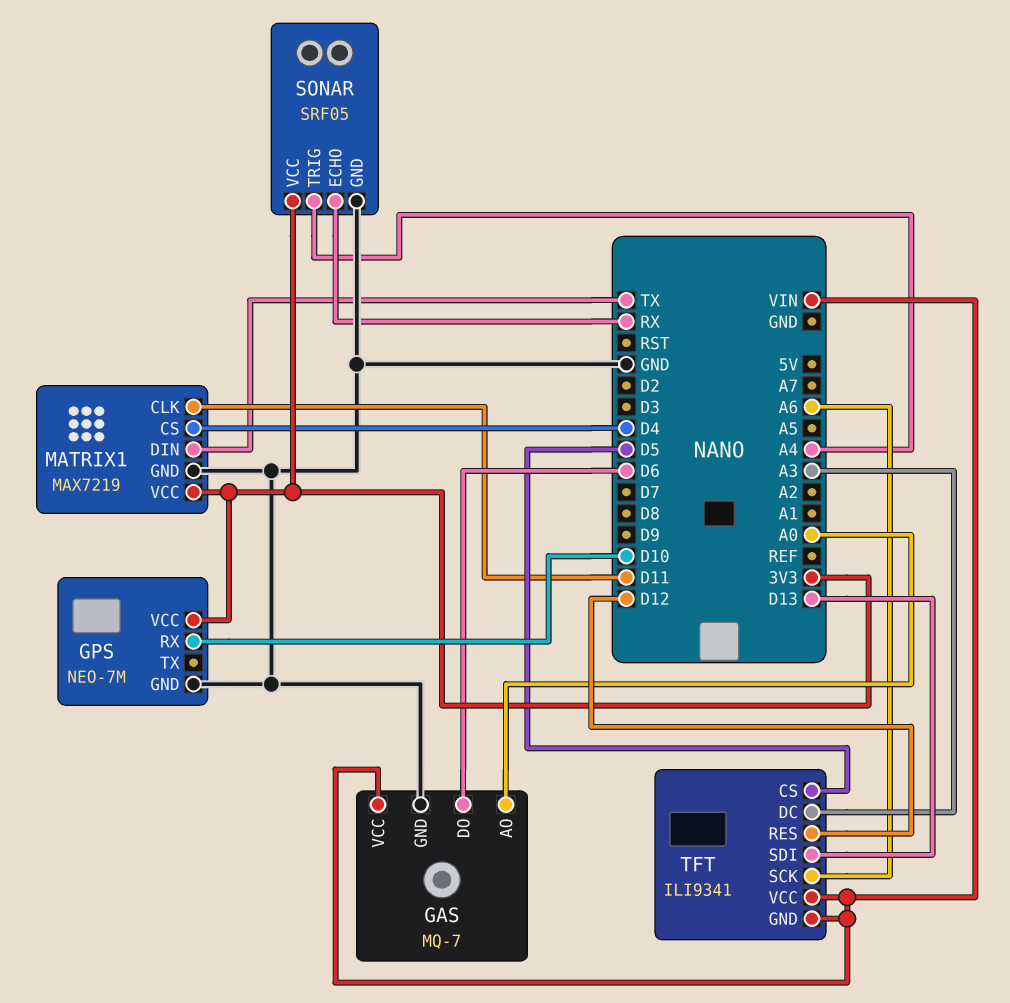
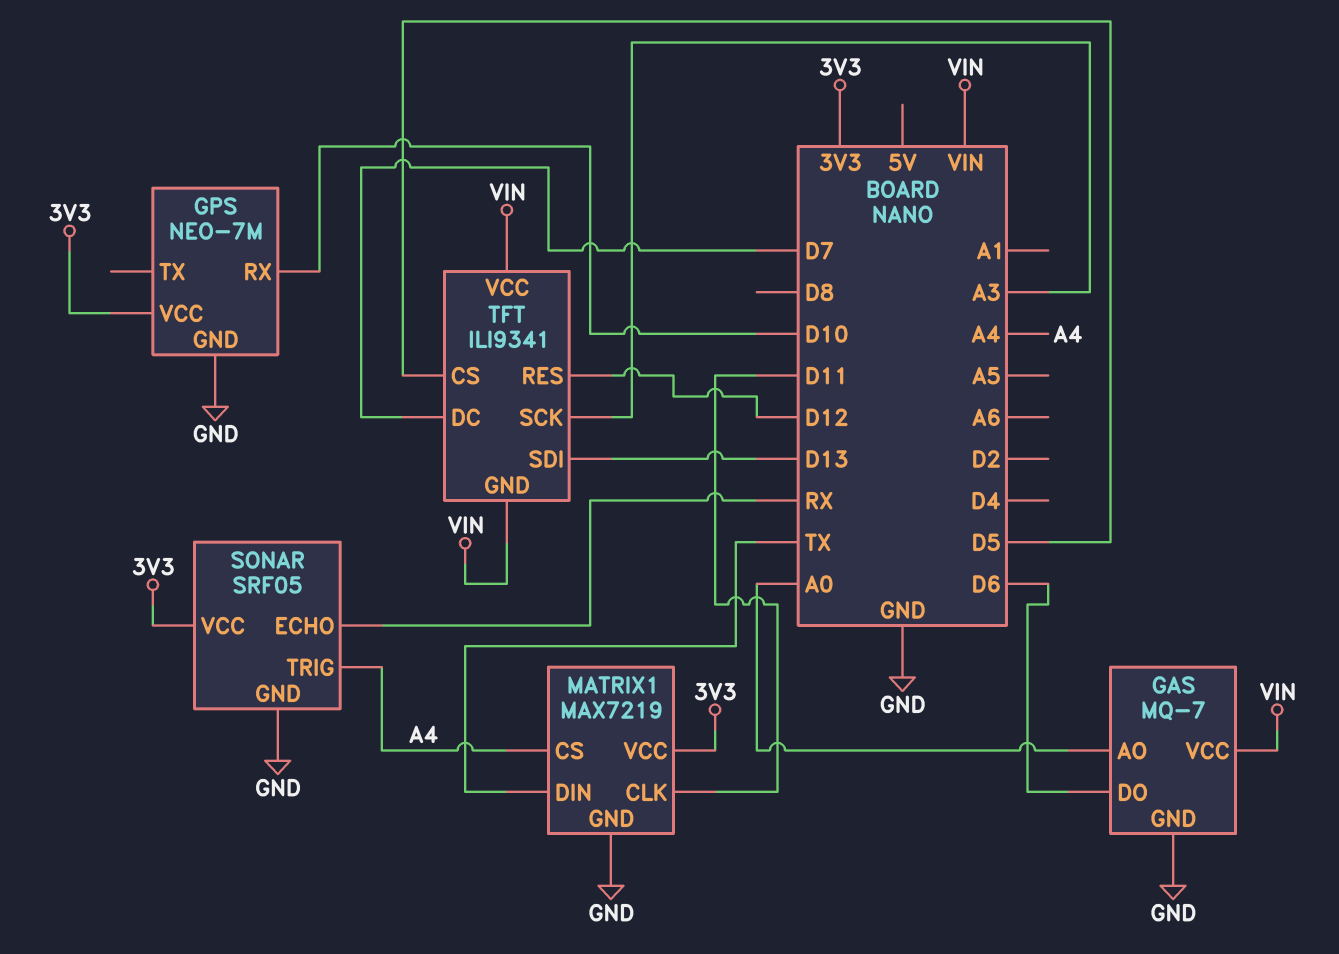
MATRIX1 pin CS: D4 -> A4
TFT pin DC: A3 -> D7
TFT pin SCK: A6 -> A3

